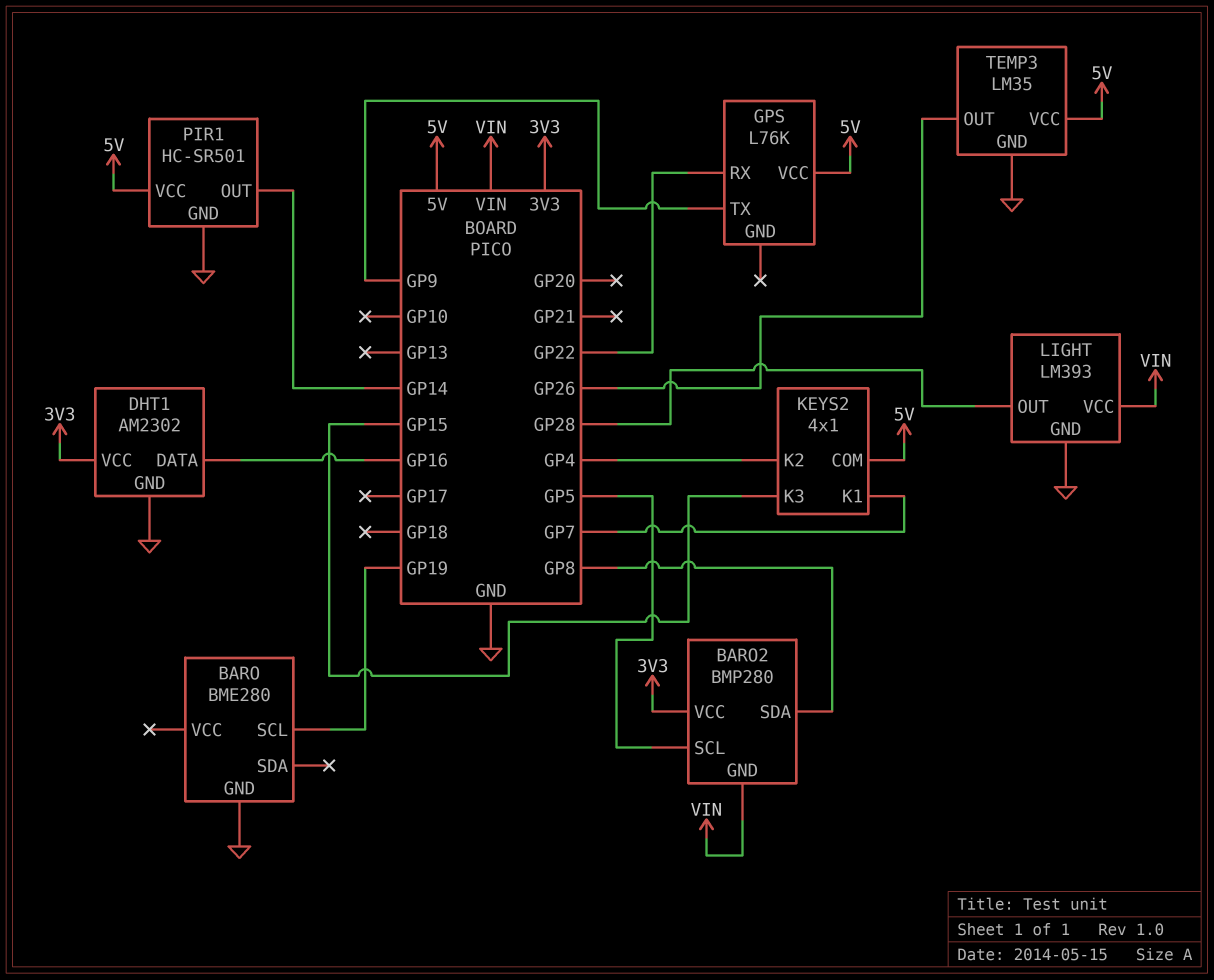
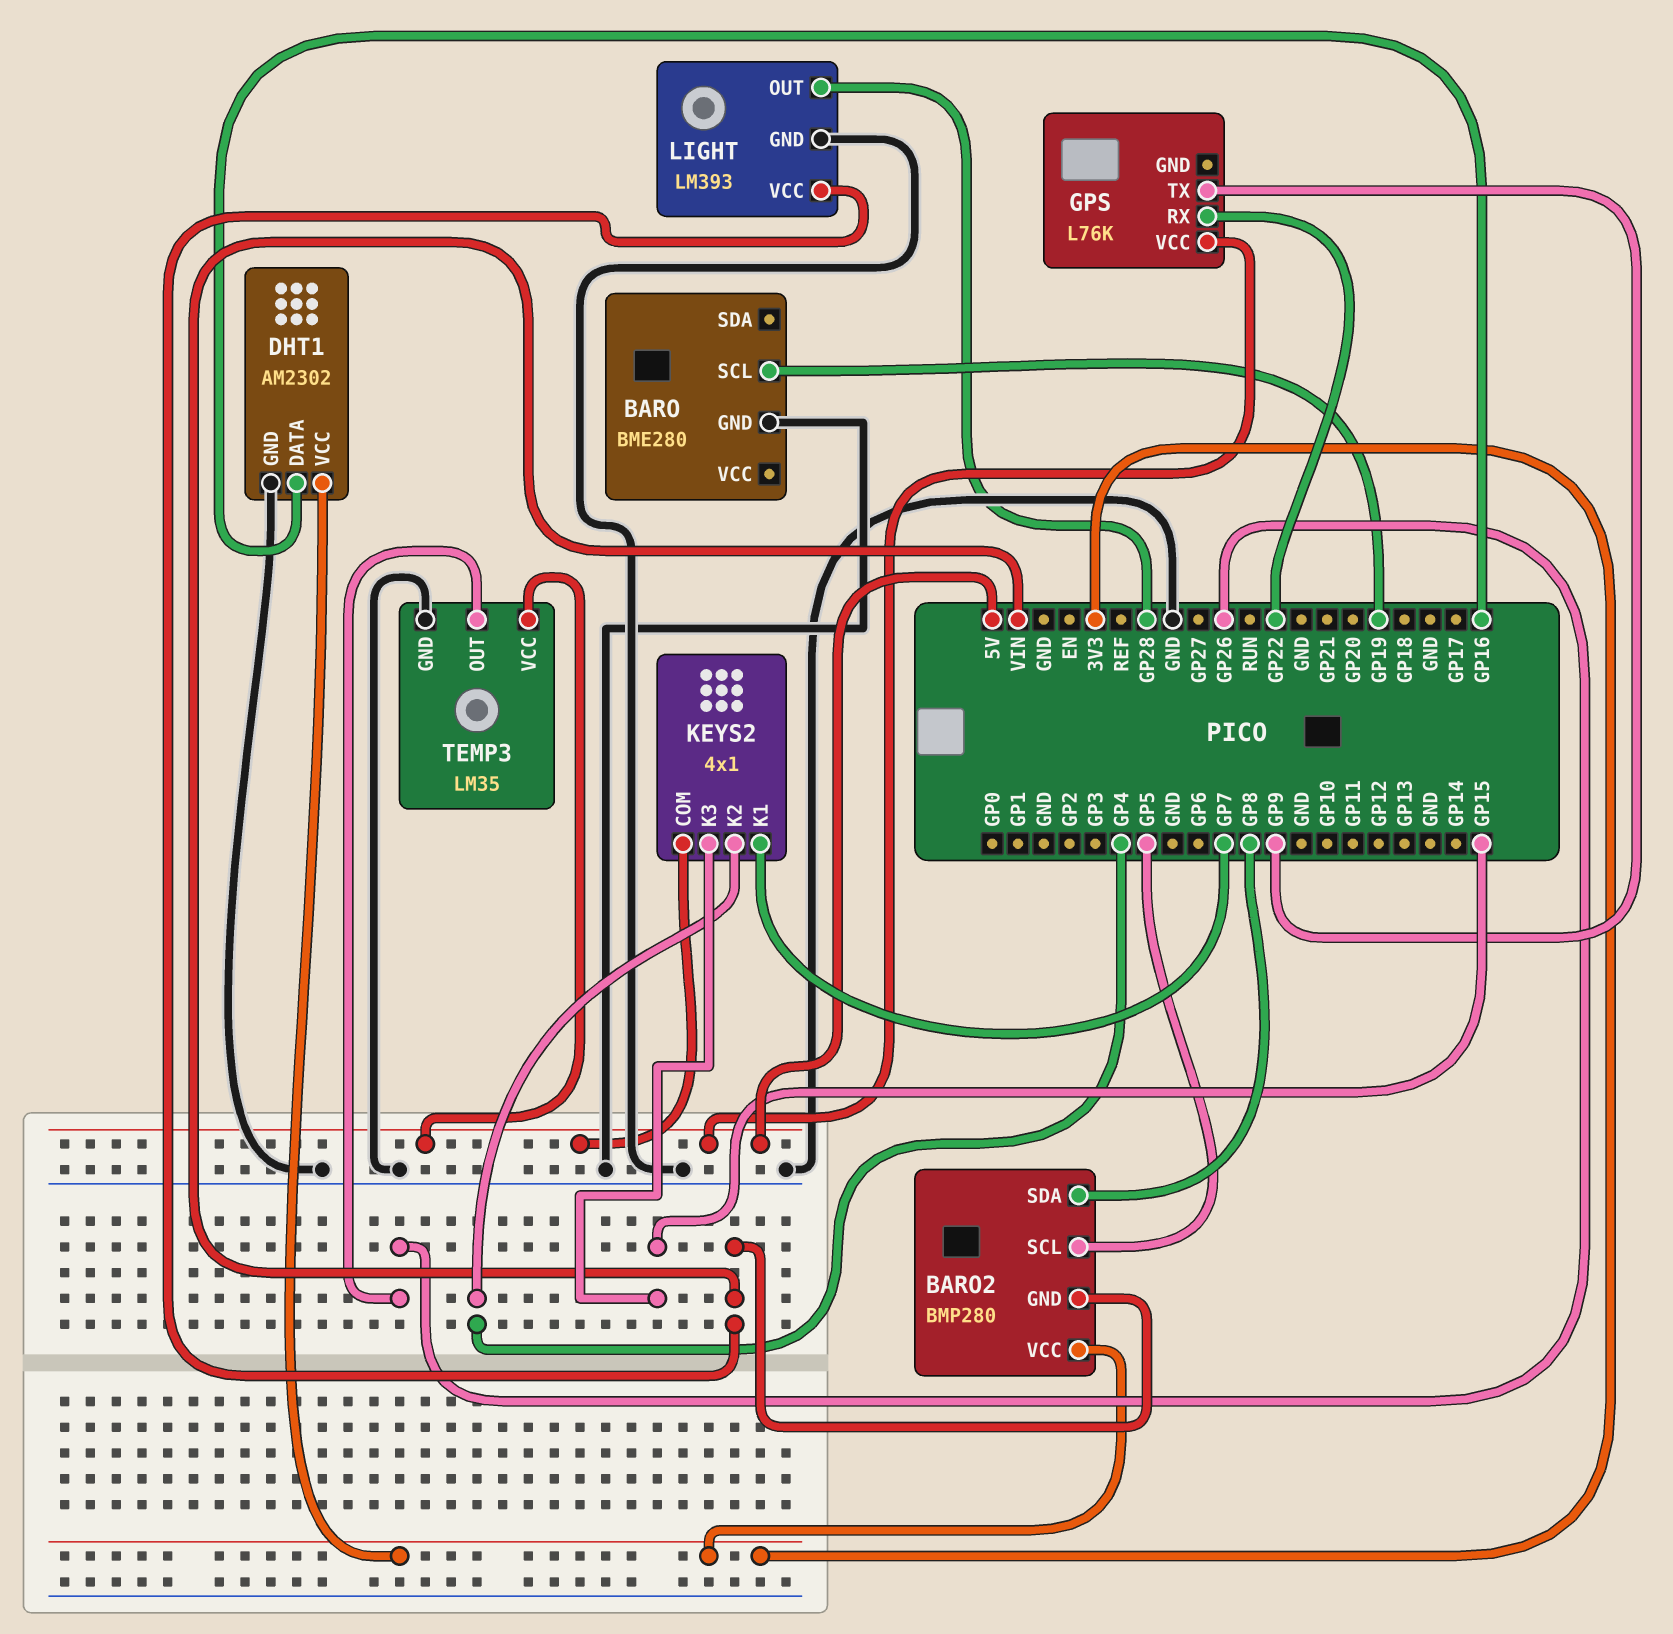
PIR1: HC-SR501 -> none
PIR1 pin GND: GND -> none
PIR1 pin OUT: GP14 -> none
PIR1 pin VCC: 5V -> none

